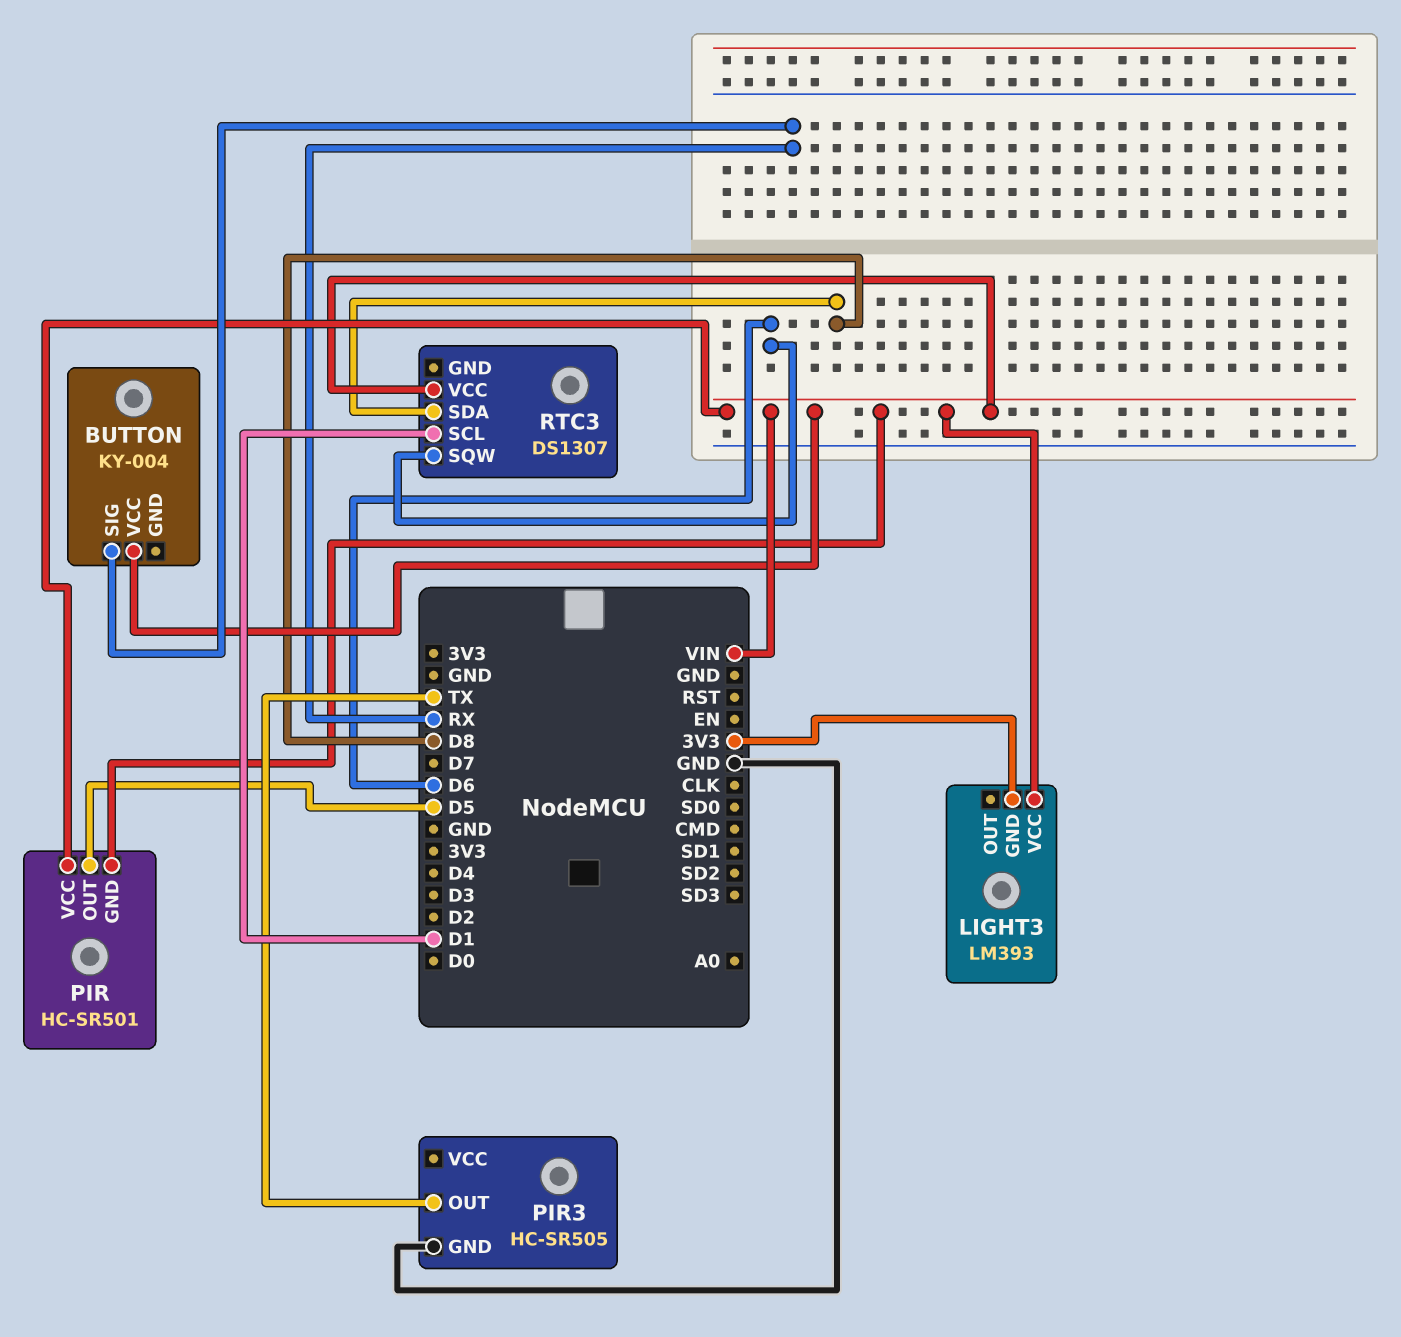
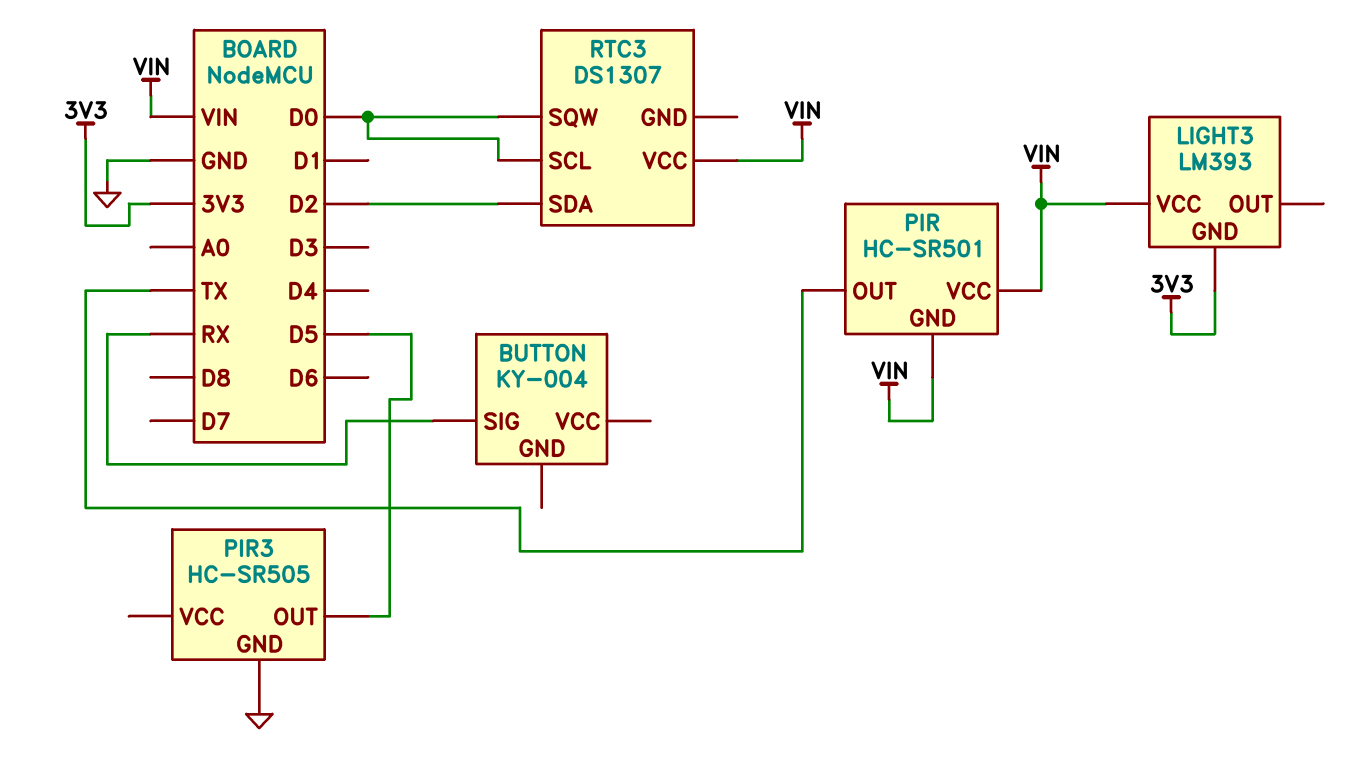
BUTTON pin VCC: VIN -> none
PIR pin OUT: D5 -> TX
PIR3 pin OUT: TX -> D5
RTC3 pin SCL: D1 -> D0
RTC3 pin SDA: D8 -> D2
RTC3 pin SQW: D6 -> D0

